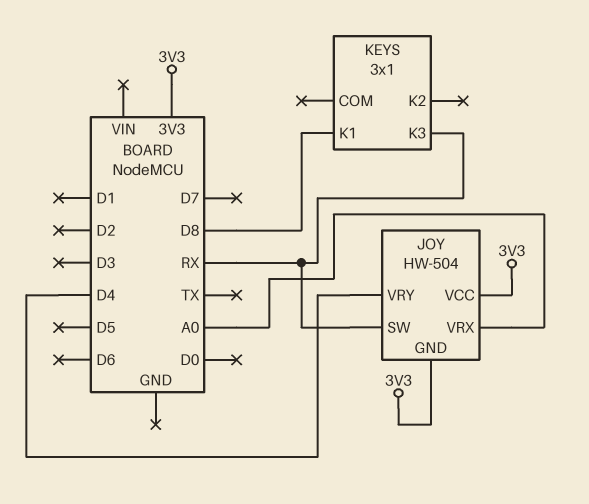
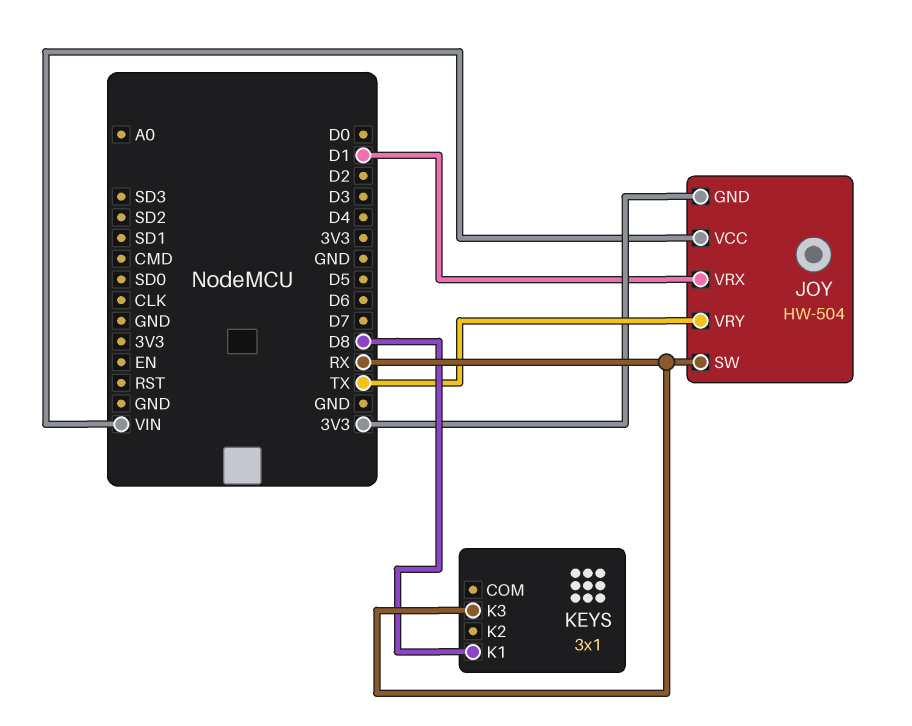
JOY pin VCC: 3V3 -> VIN
JOY pin VRX: A0 -> D1
JOY pin VRY: D4 -> TX

